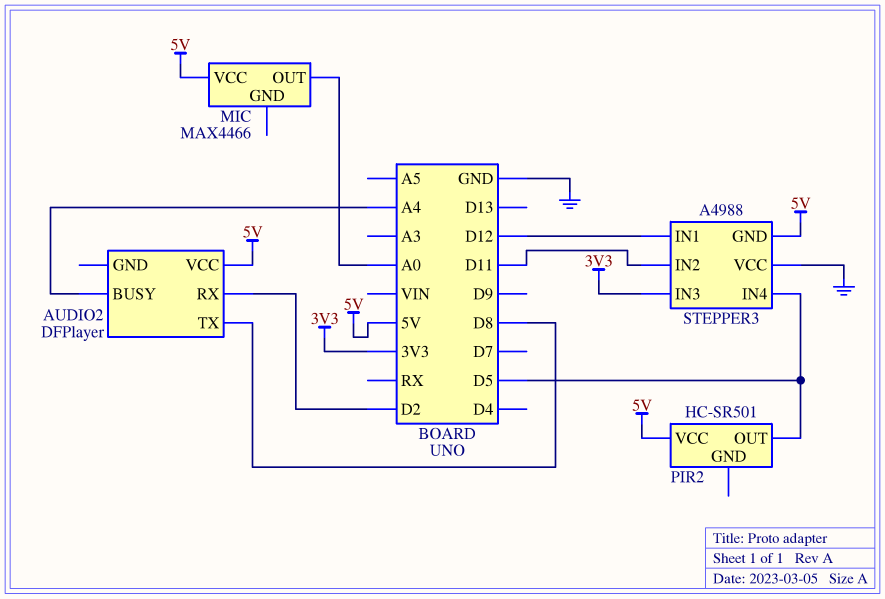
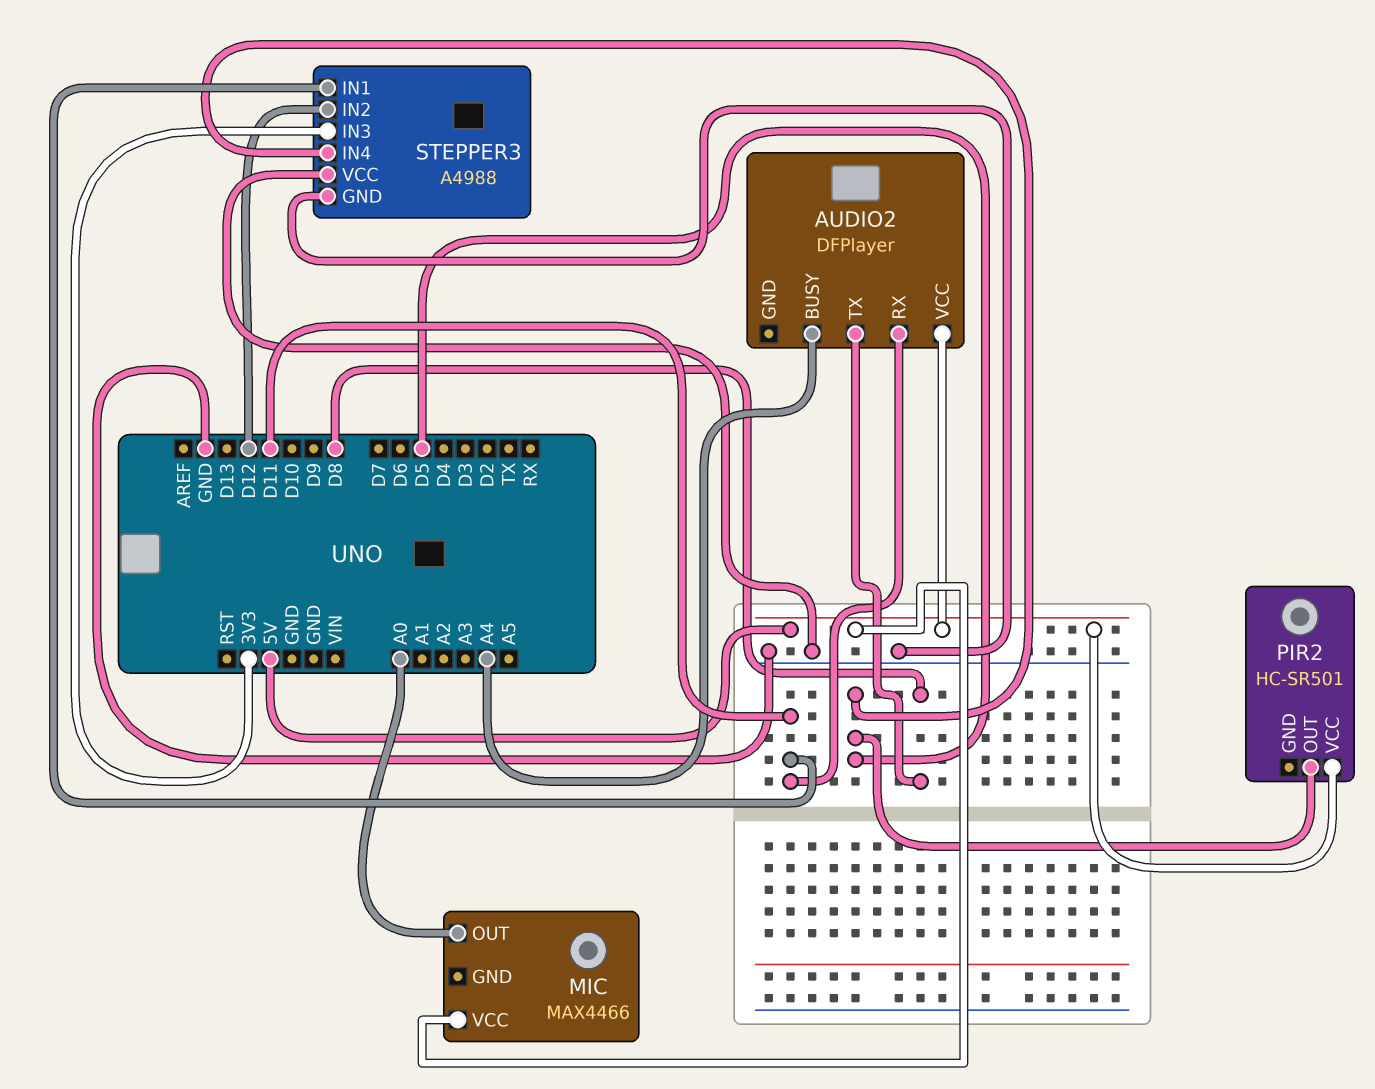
AUDIO2 pin RX: D2 -> D11
STEPPER3 pin GND: 5V -> GND
STEPPER3 pin IN1: D12 -> D11
STEPPER3 pin IN2: D11 -> D12

